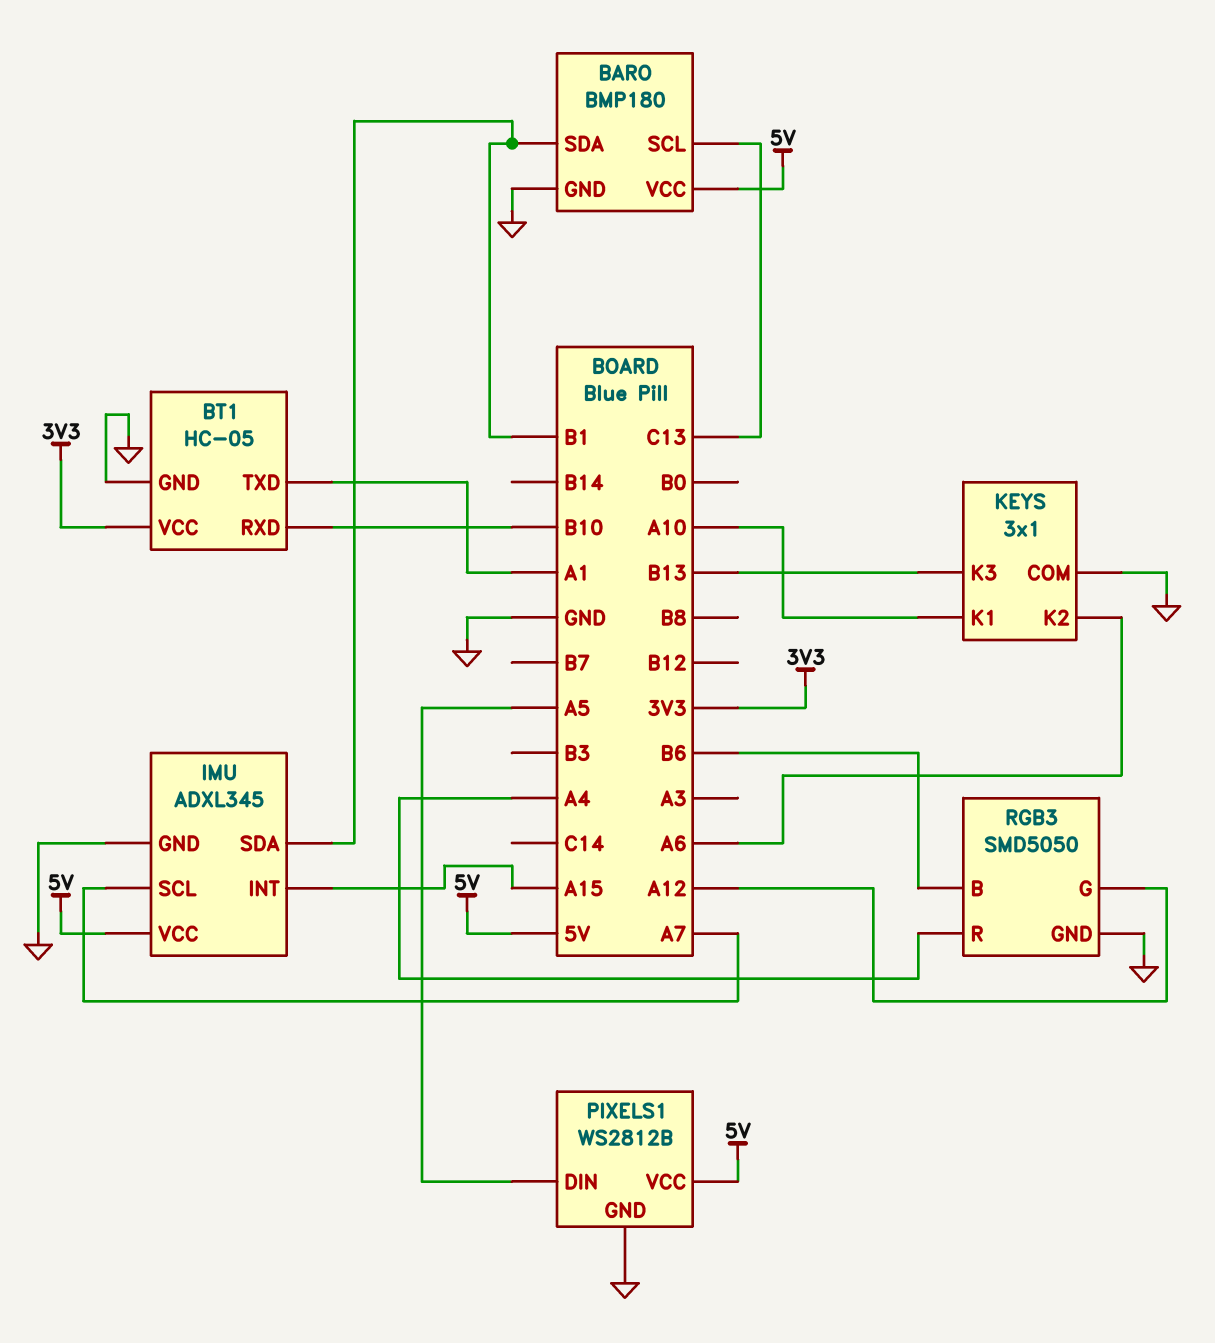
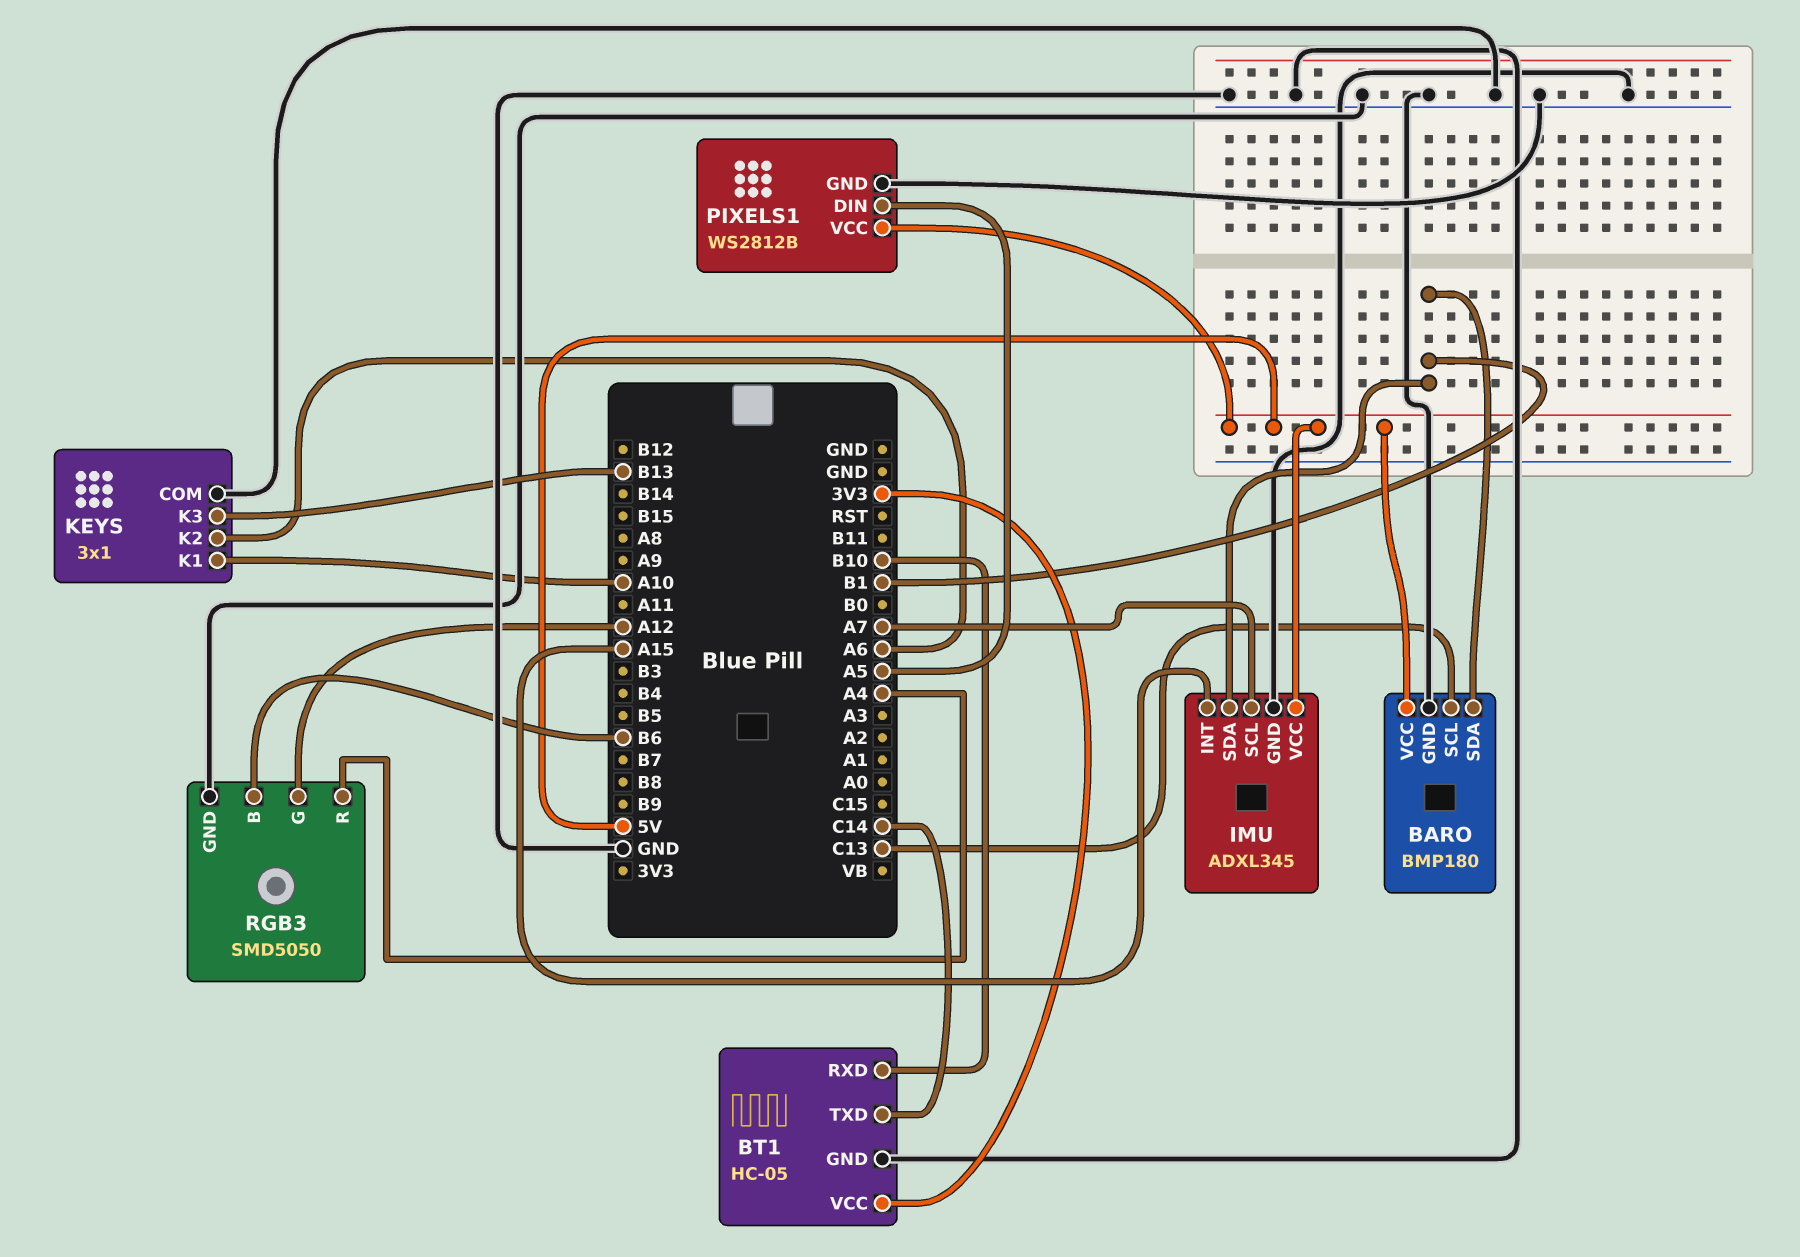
BT1 pin TXD: A1 -> C14

